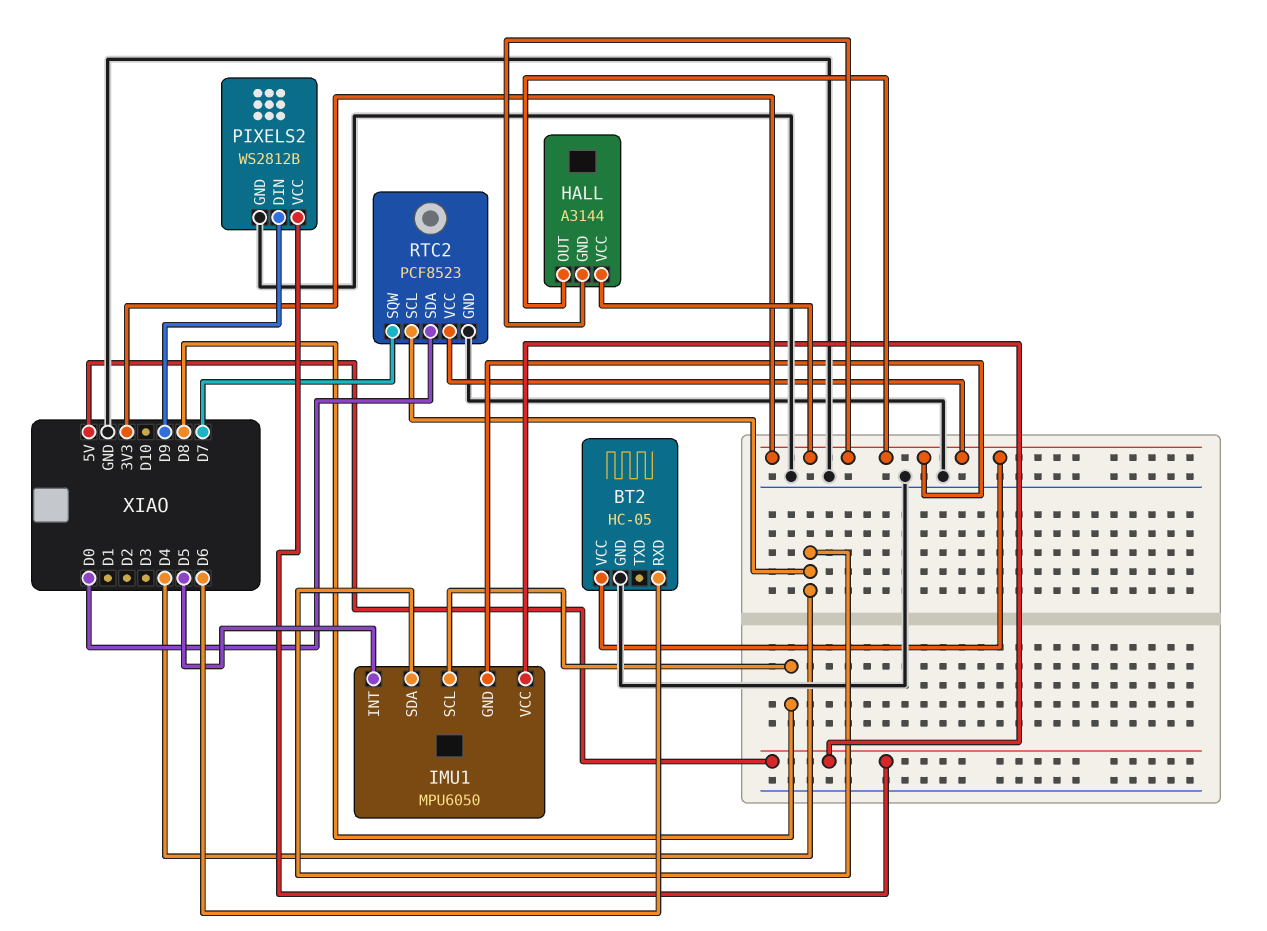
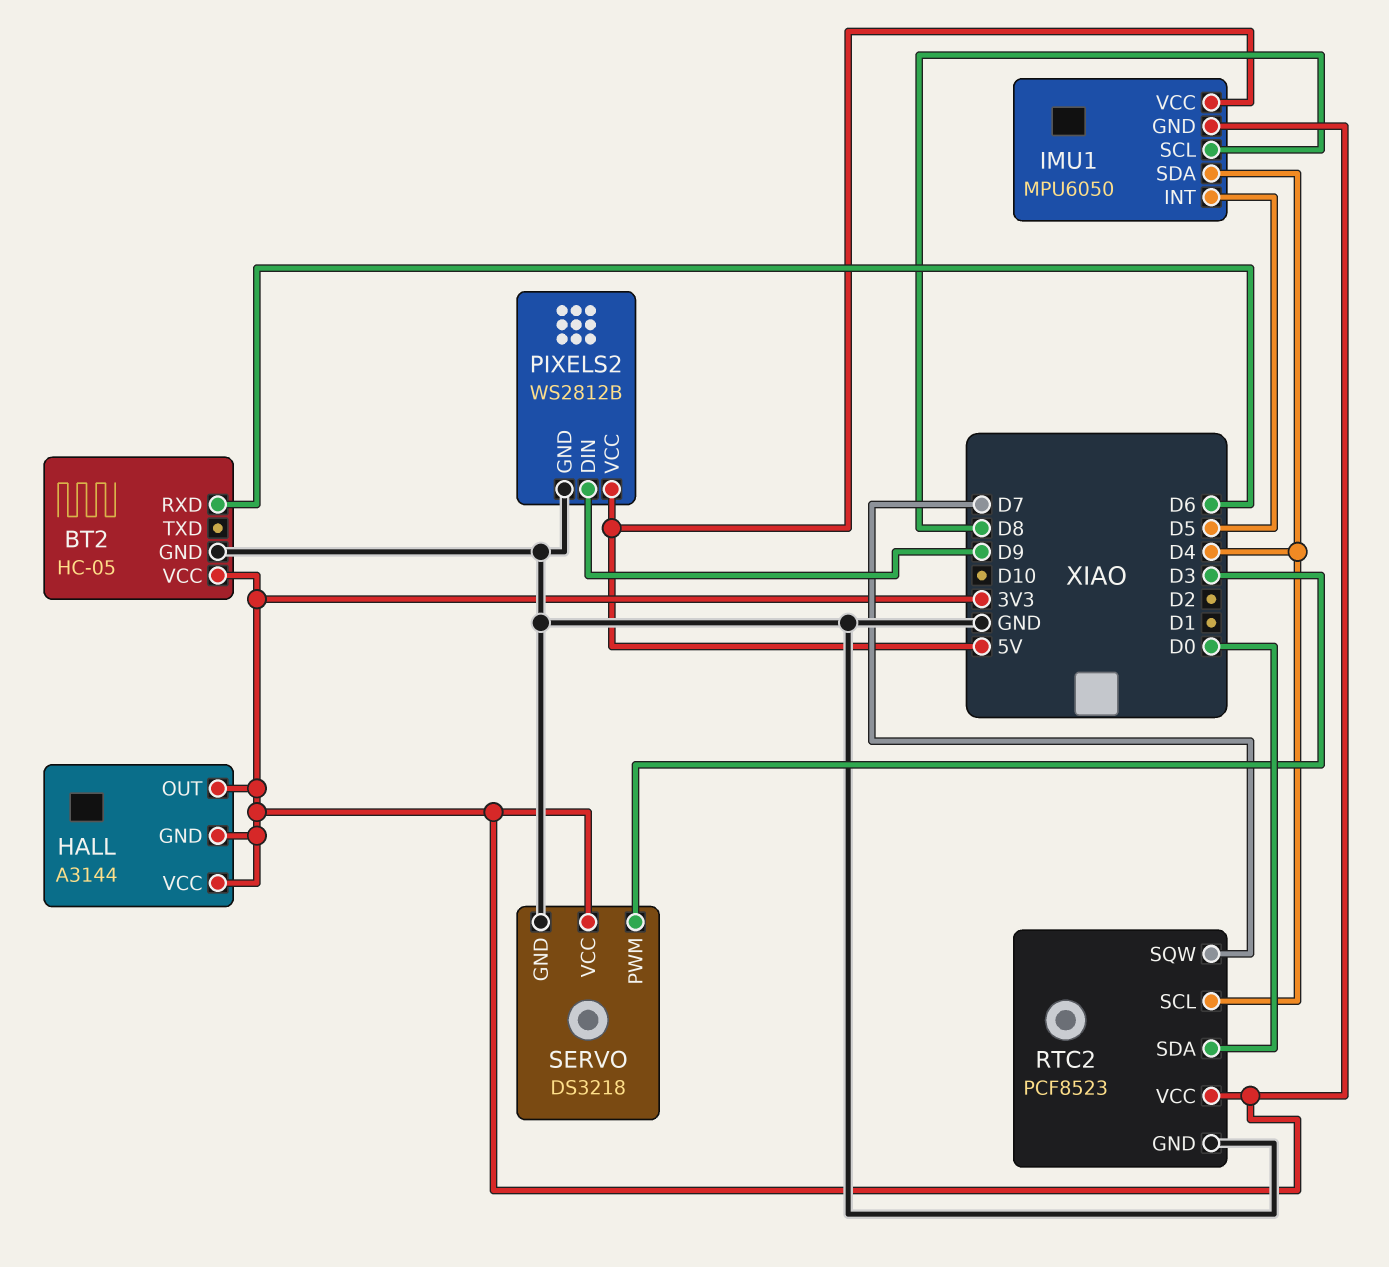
SERVO: none -> DS3218
SERVO pin GND: none -> GND
SERVO pin PWM: none -> D3
SERVO pin VCC: none -> 3V3

